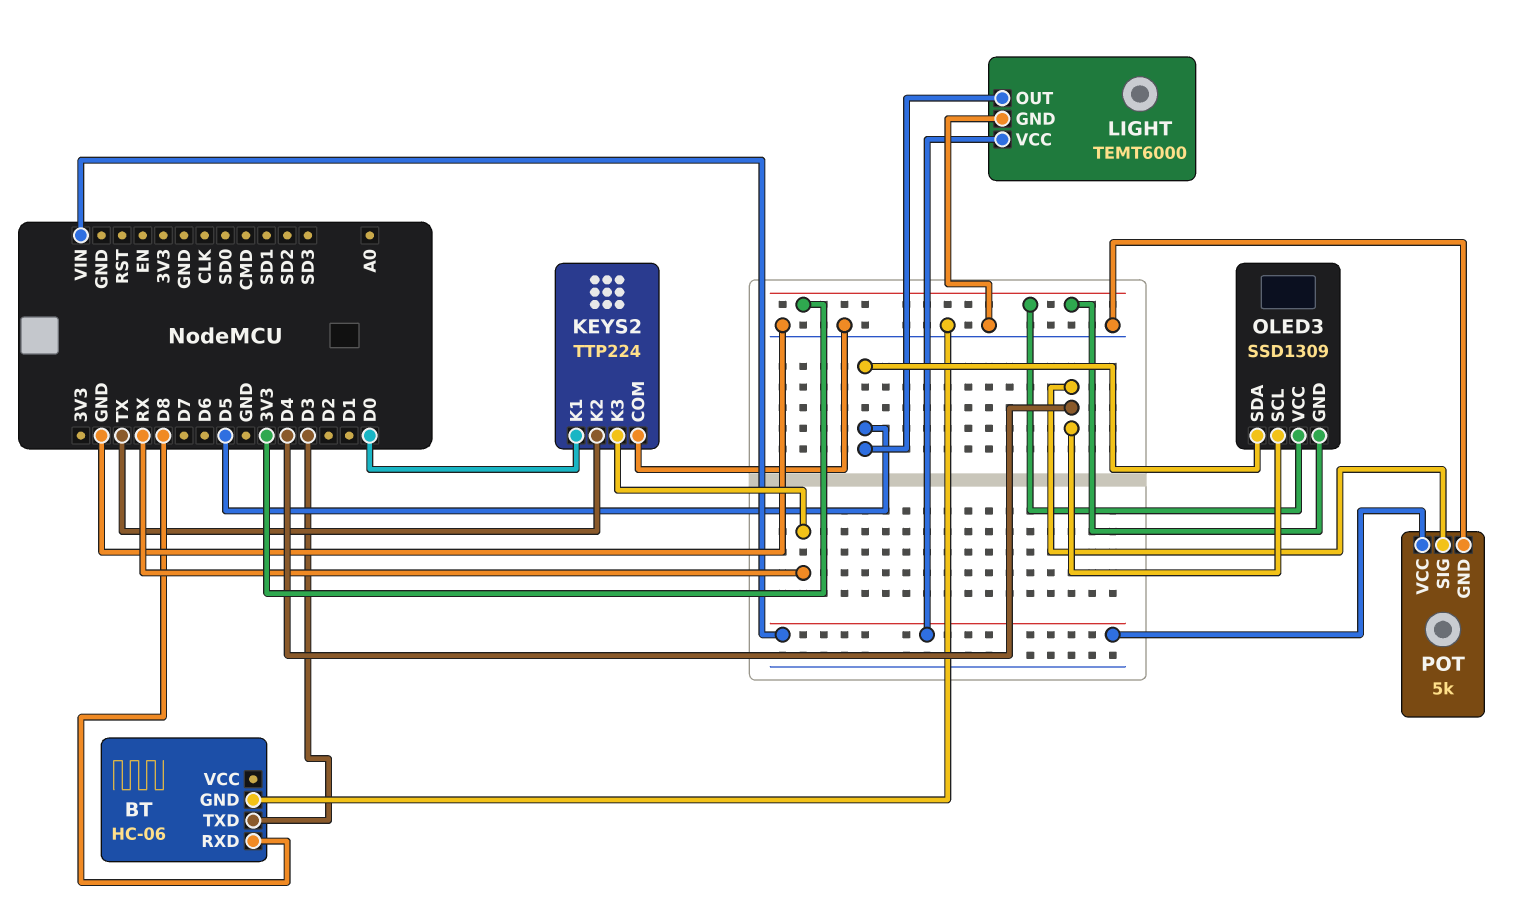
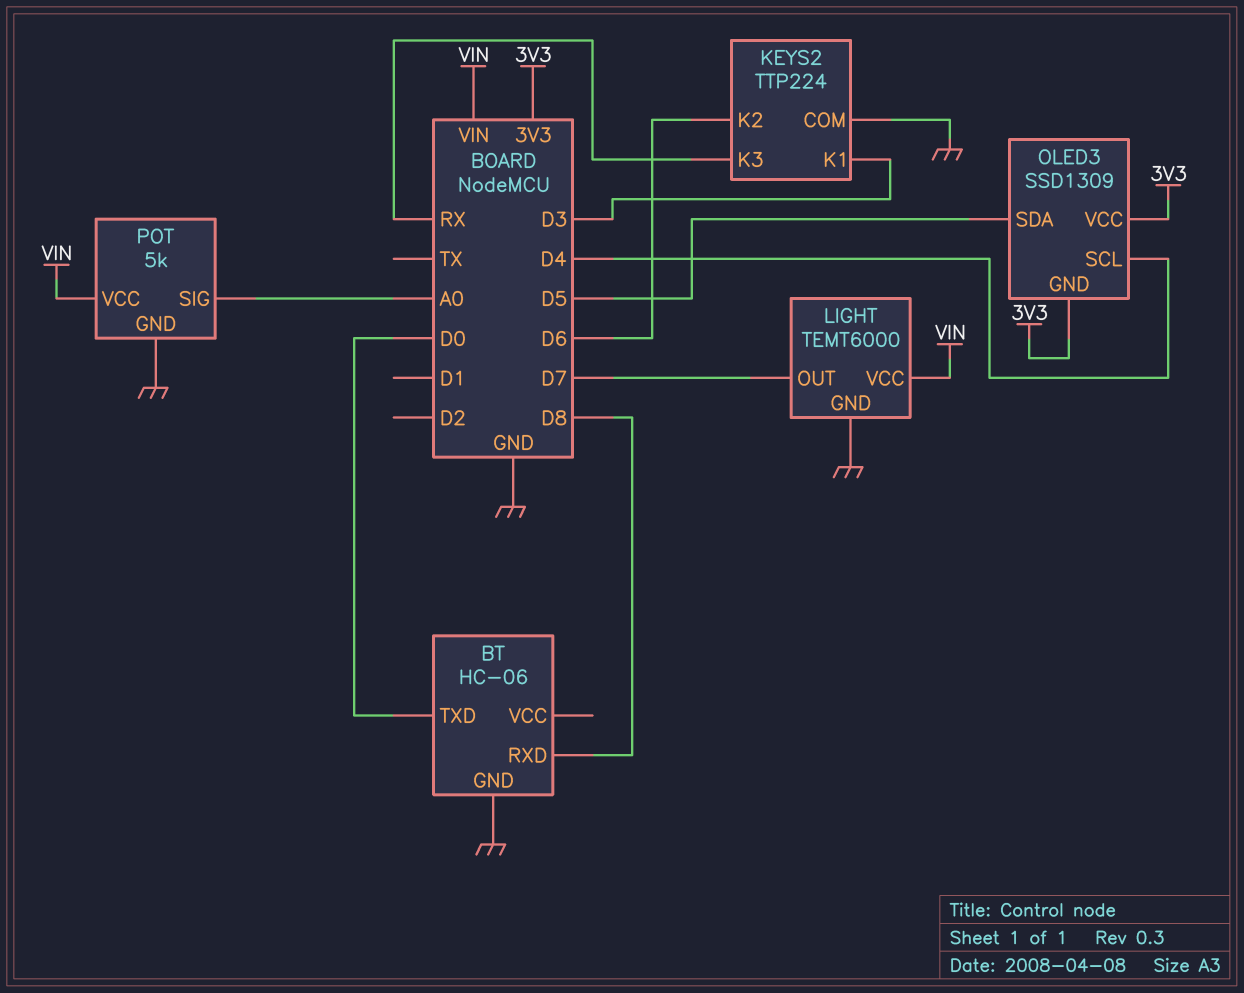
BT pin TXD: D3 -> D0
KEYS2 pin K1: D0 -> D3
KEYS2 pin K2: TX -> D6
LIGHT pin OUT: D5 -> D7
POT pin SIG: D4 -> A0

